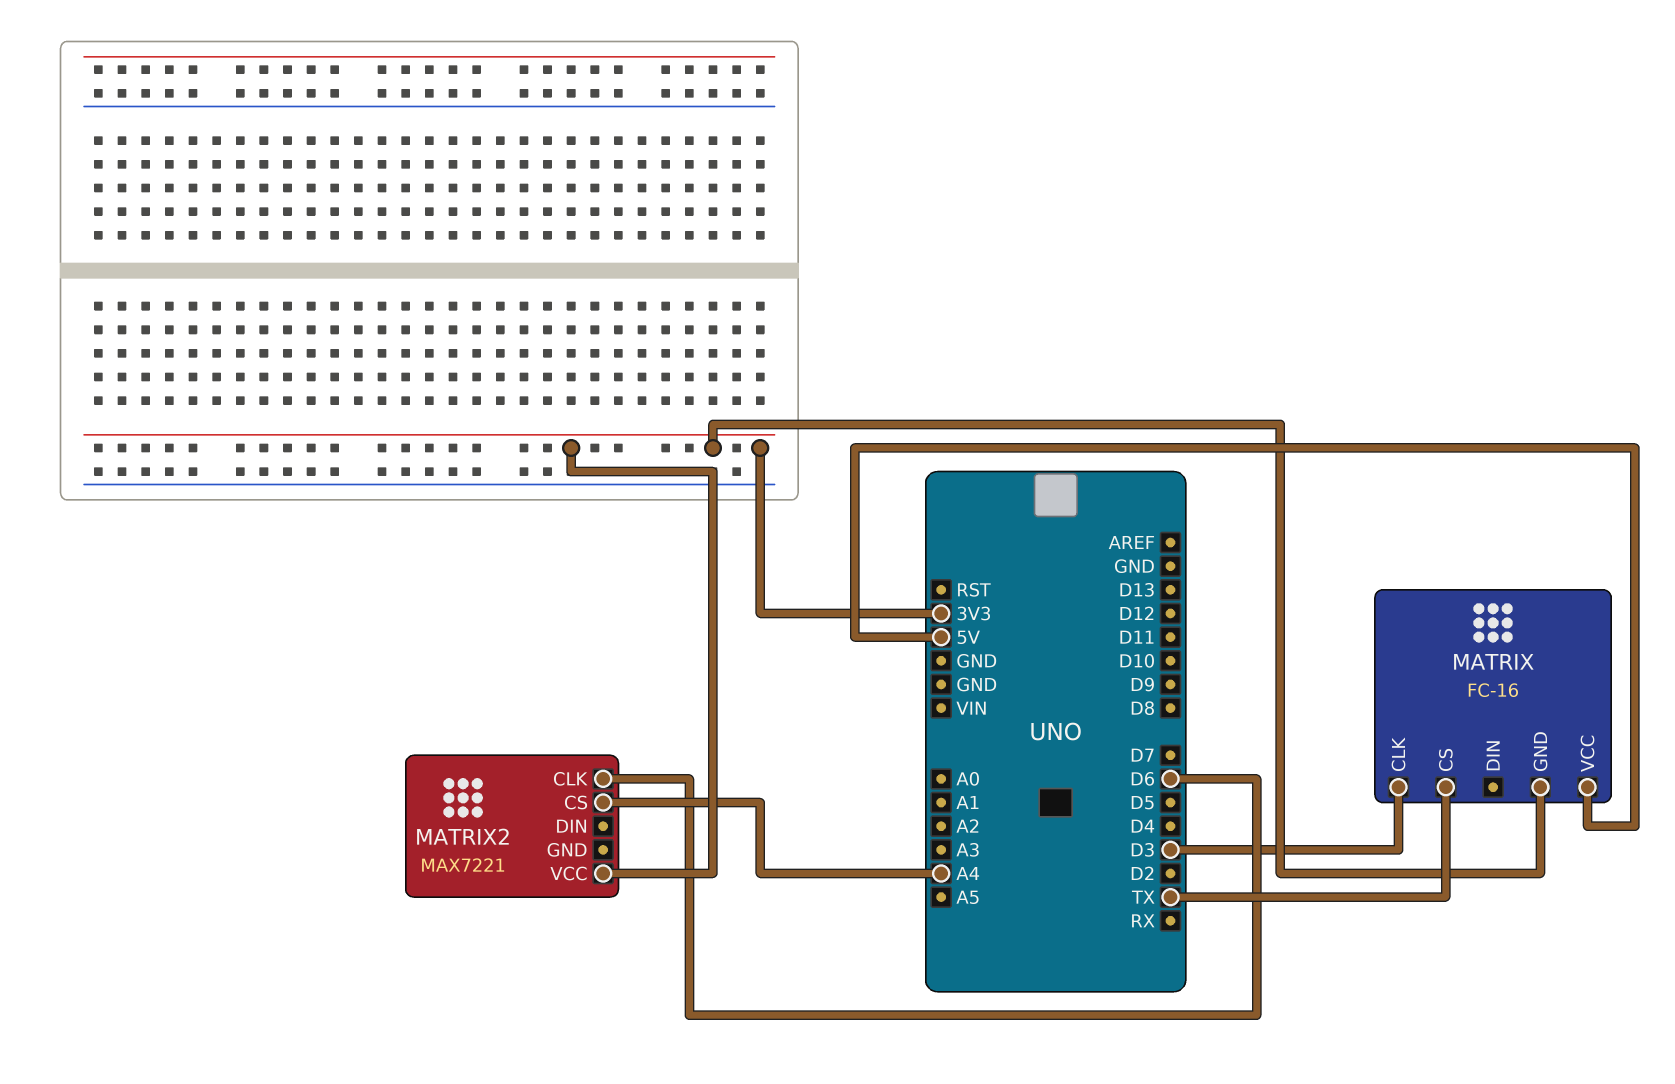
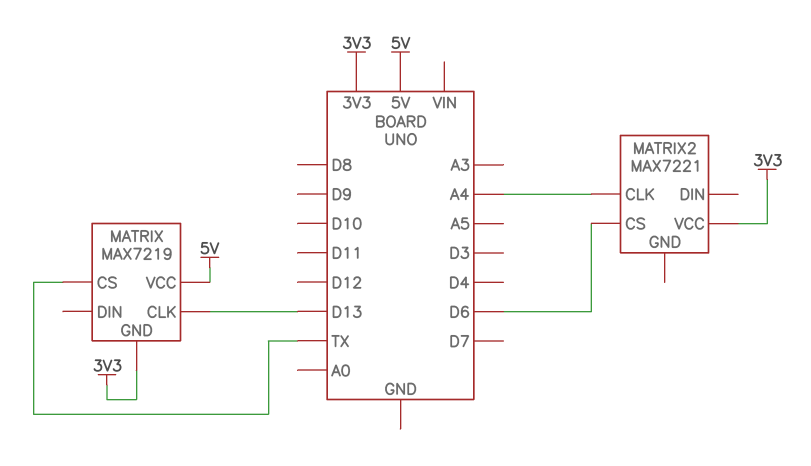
MATRIX: FC-16 -> MAX7219
MATRIX pin CLK: D3 -> D13
MATRIX2 pin CLK: D6 -> A4
MATRIX2 pin CS: A4 -> D6

